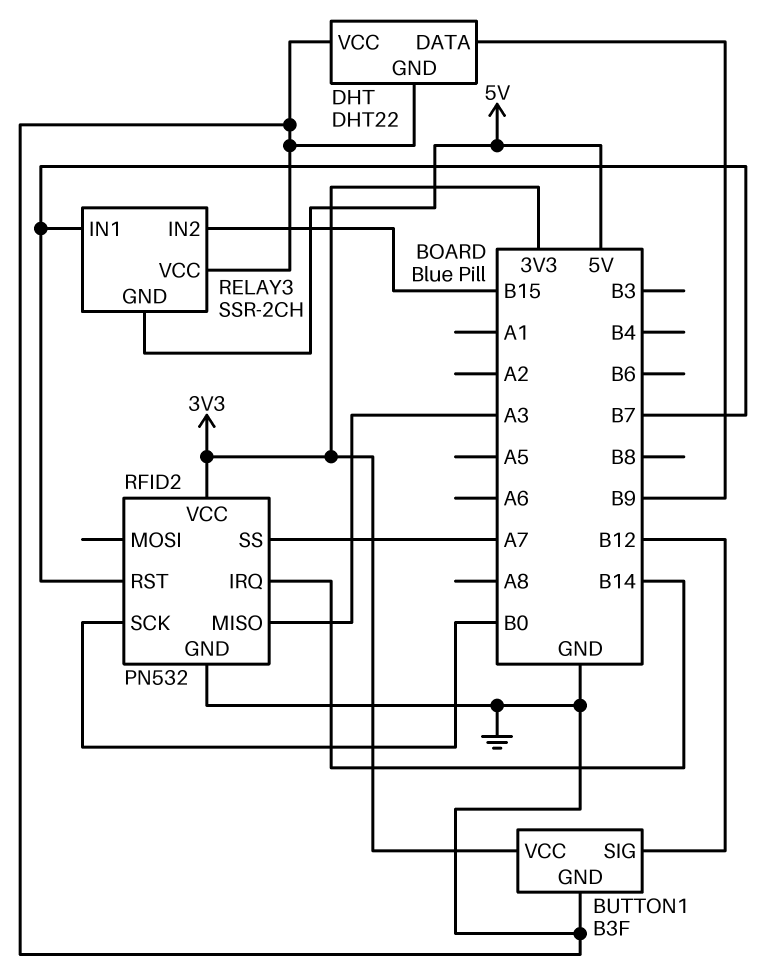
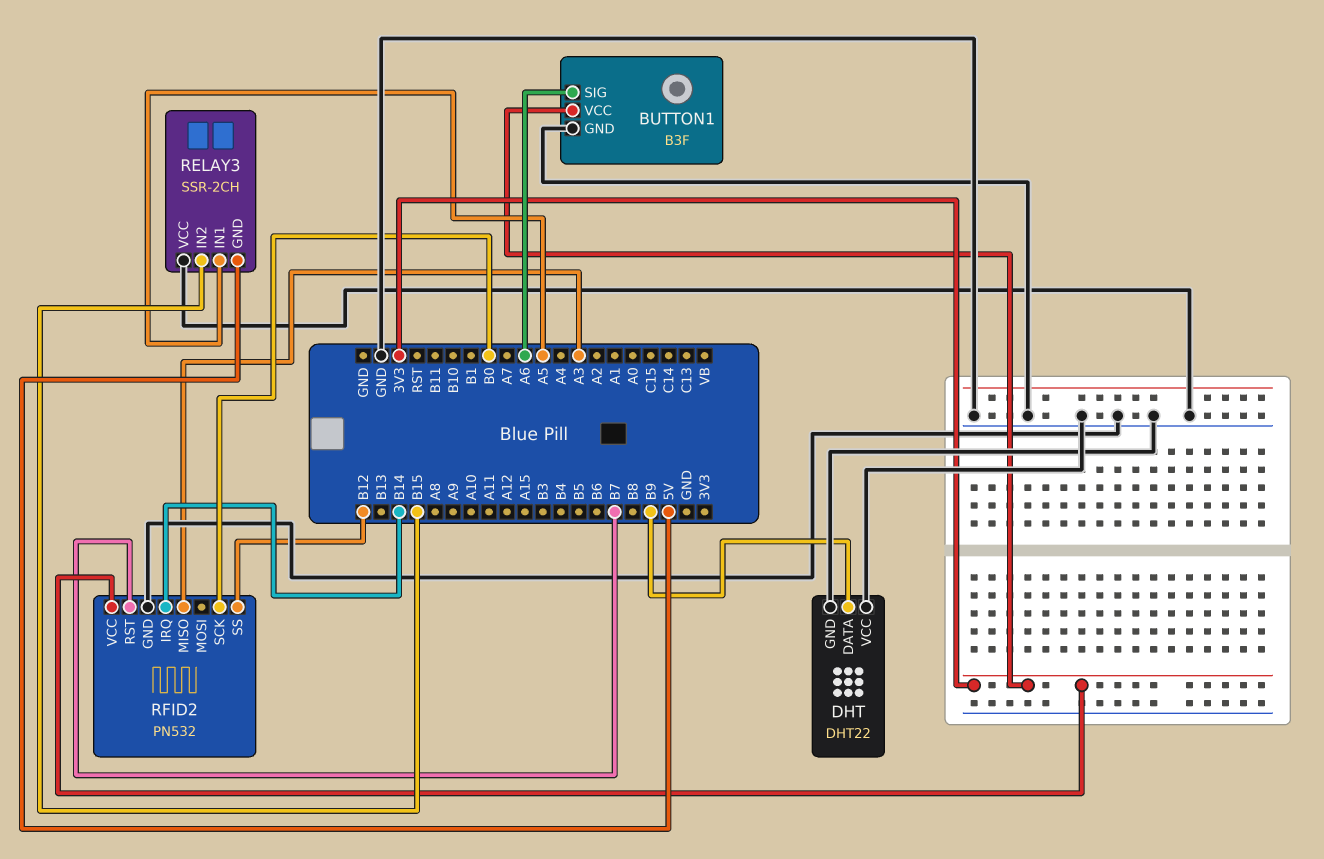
BUTTON1 pin SIG: B12 -> A6
RELAY3 pin IN1: B7 -> A5
RFID2 pin SS: A7 -> B12

